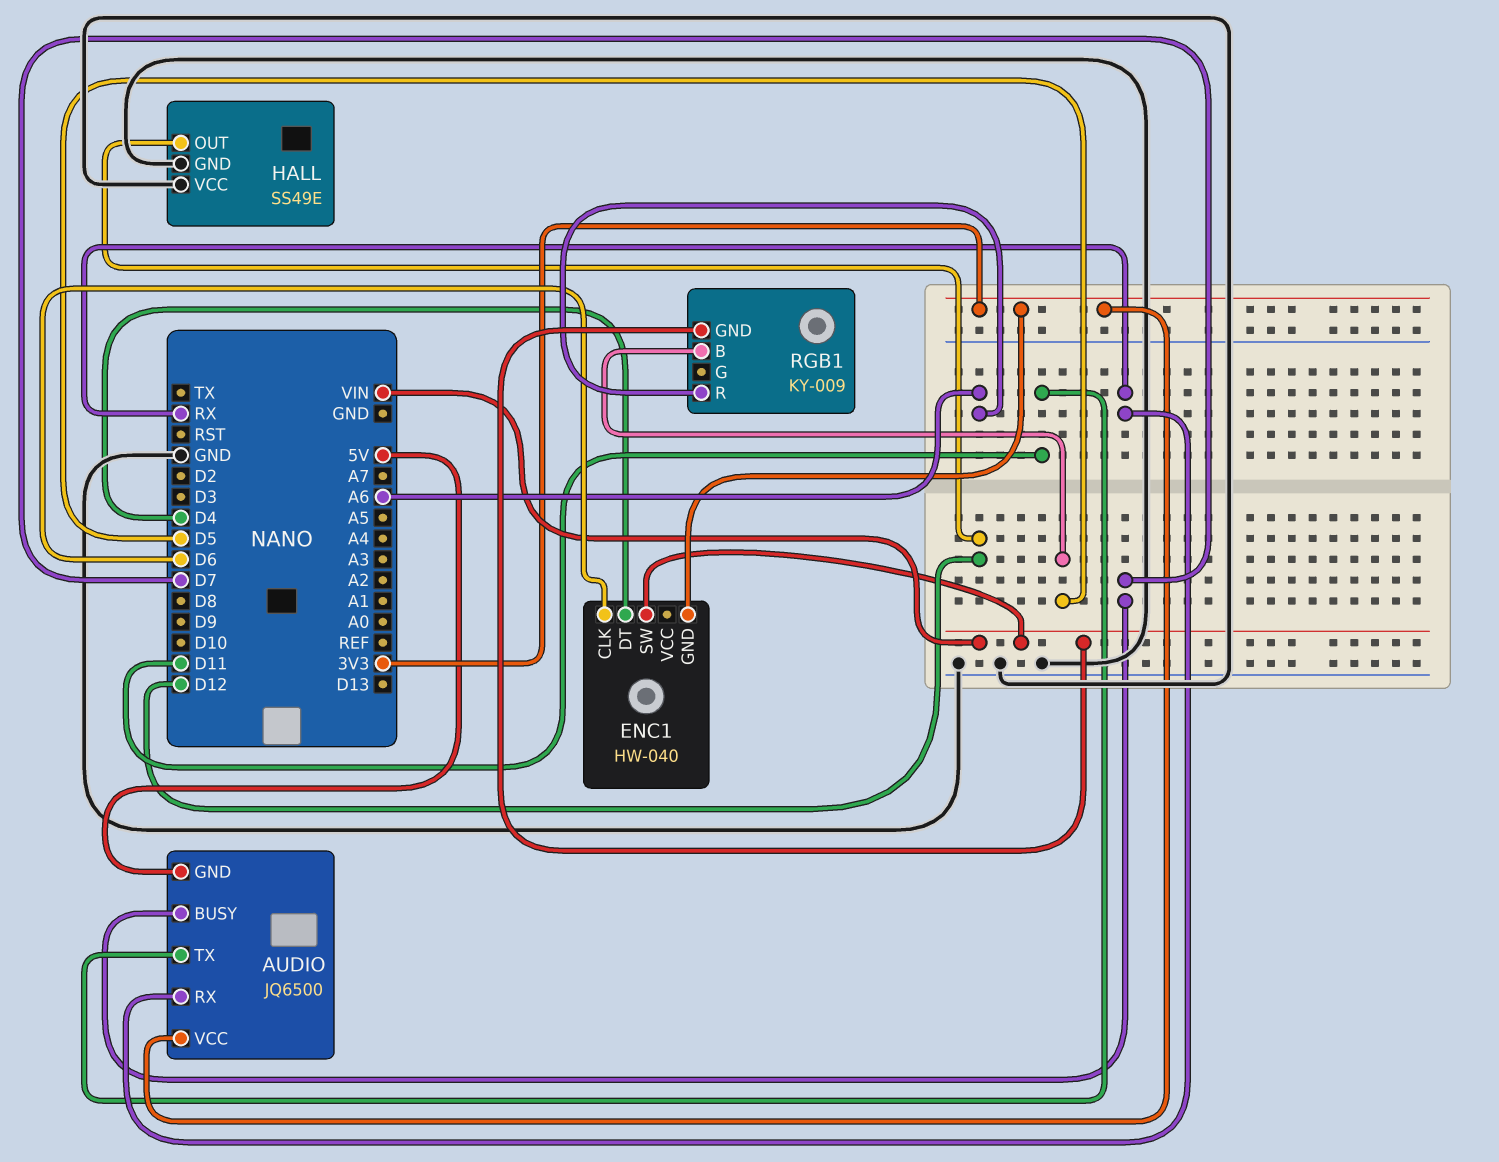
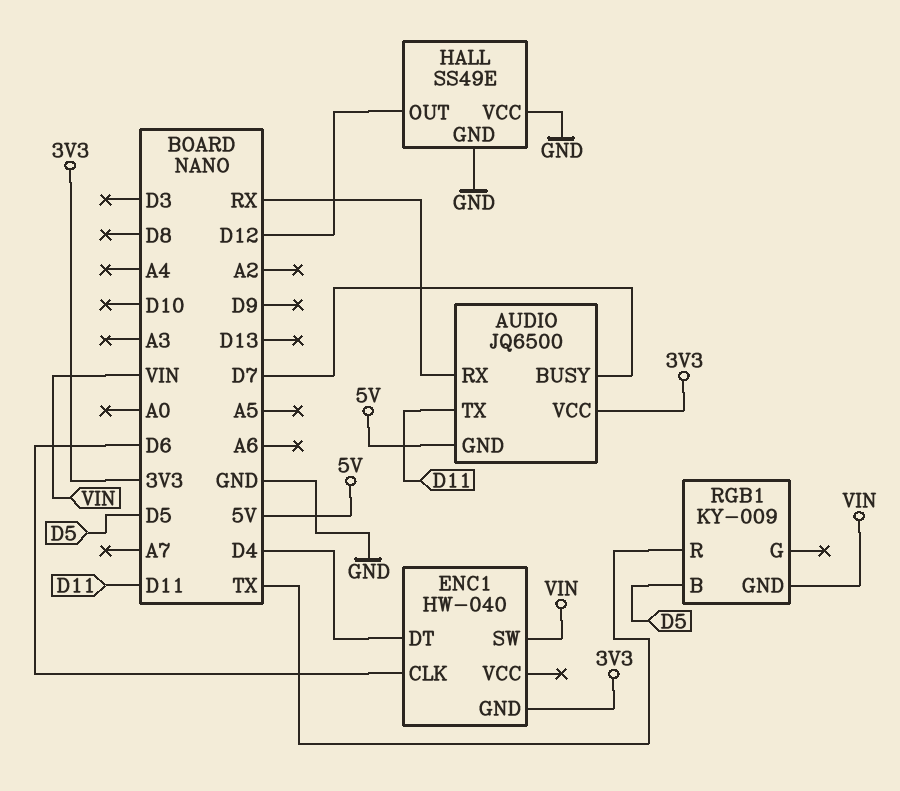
RGB1 pin R: A6 -> TX

